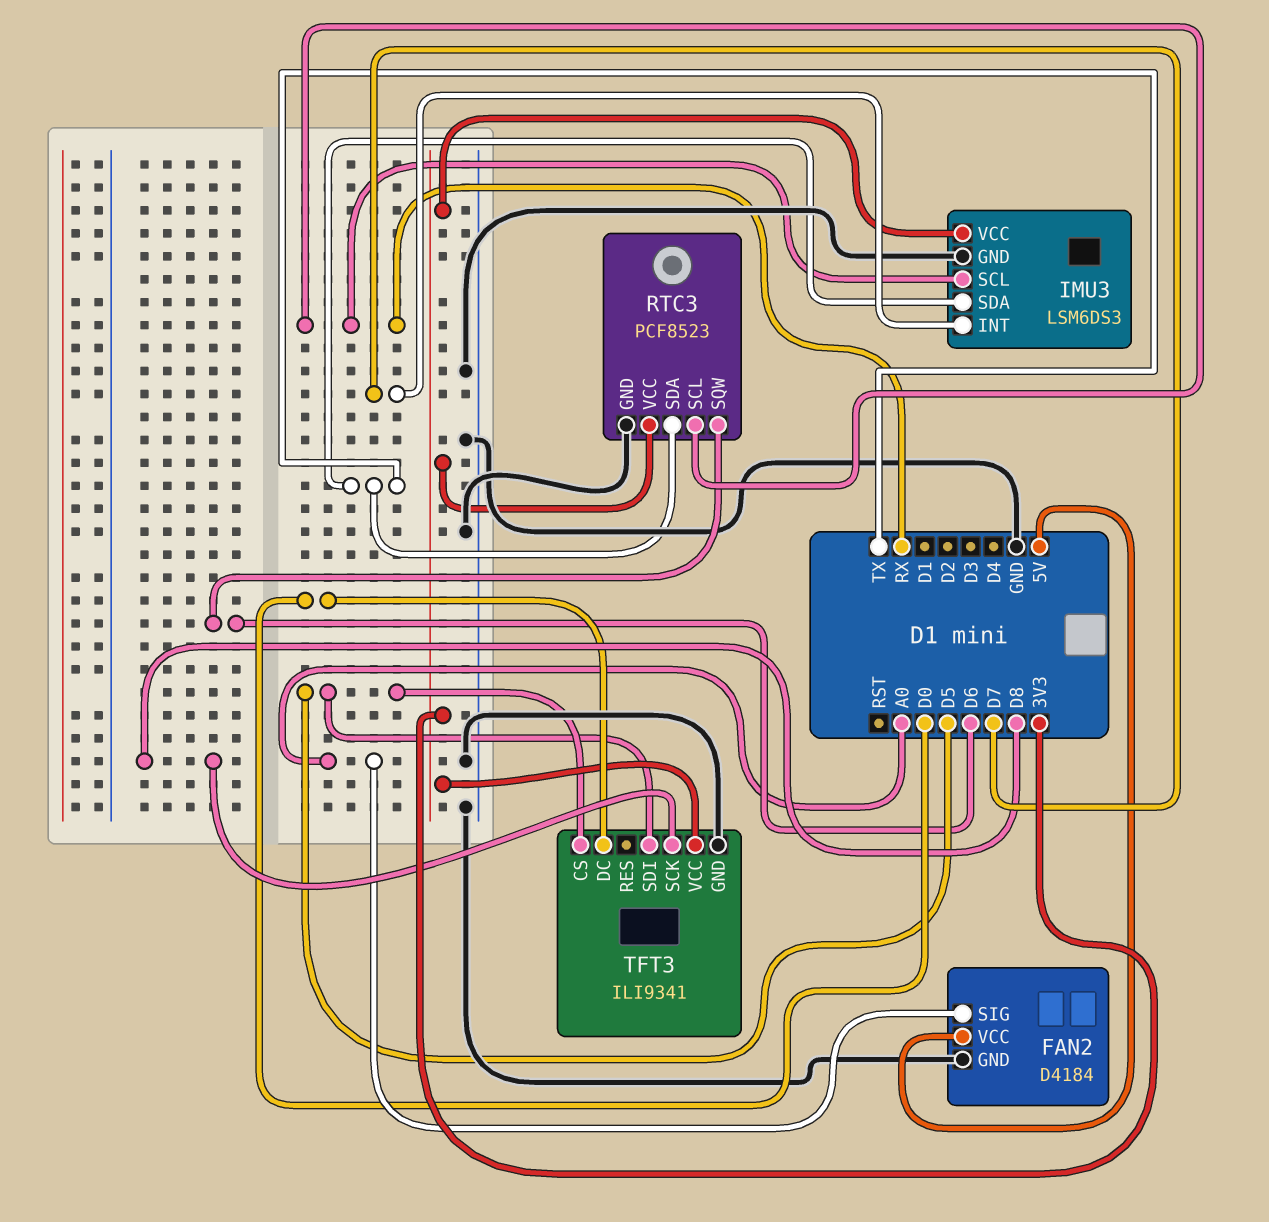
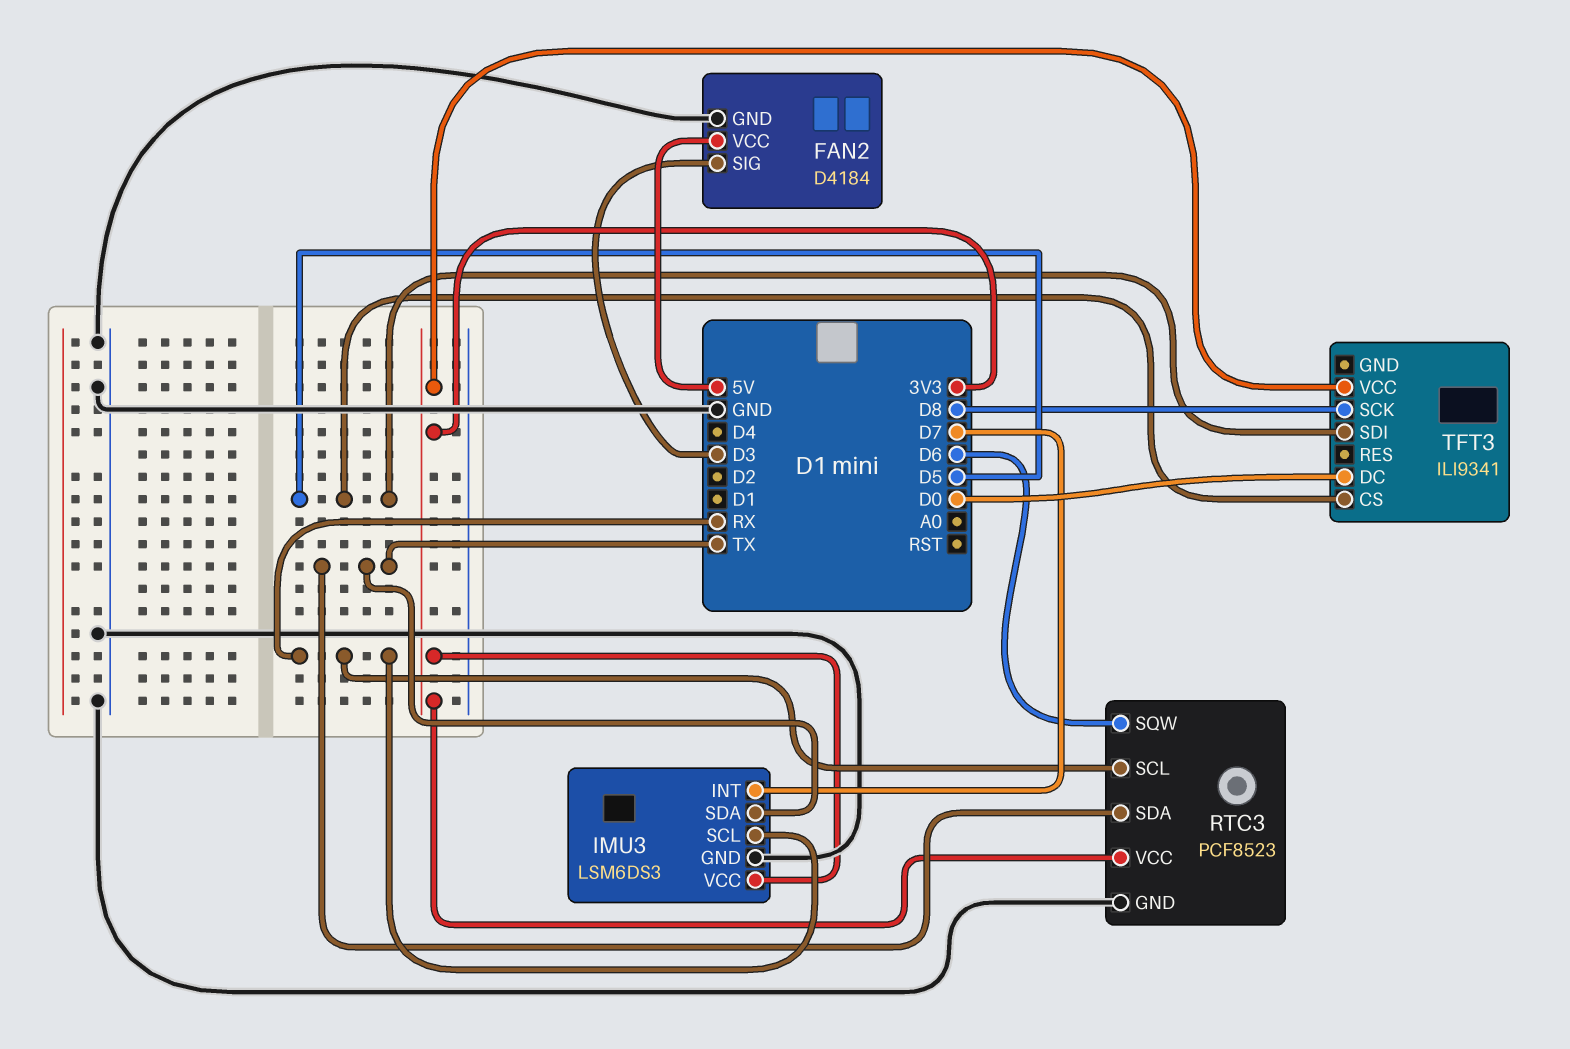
FAN2 pin SIG: A0 -> D3
TFT3 pin GND: GND -> none

